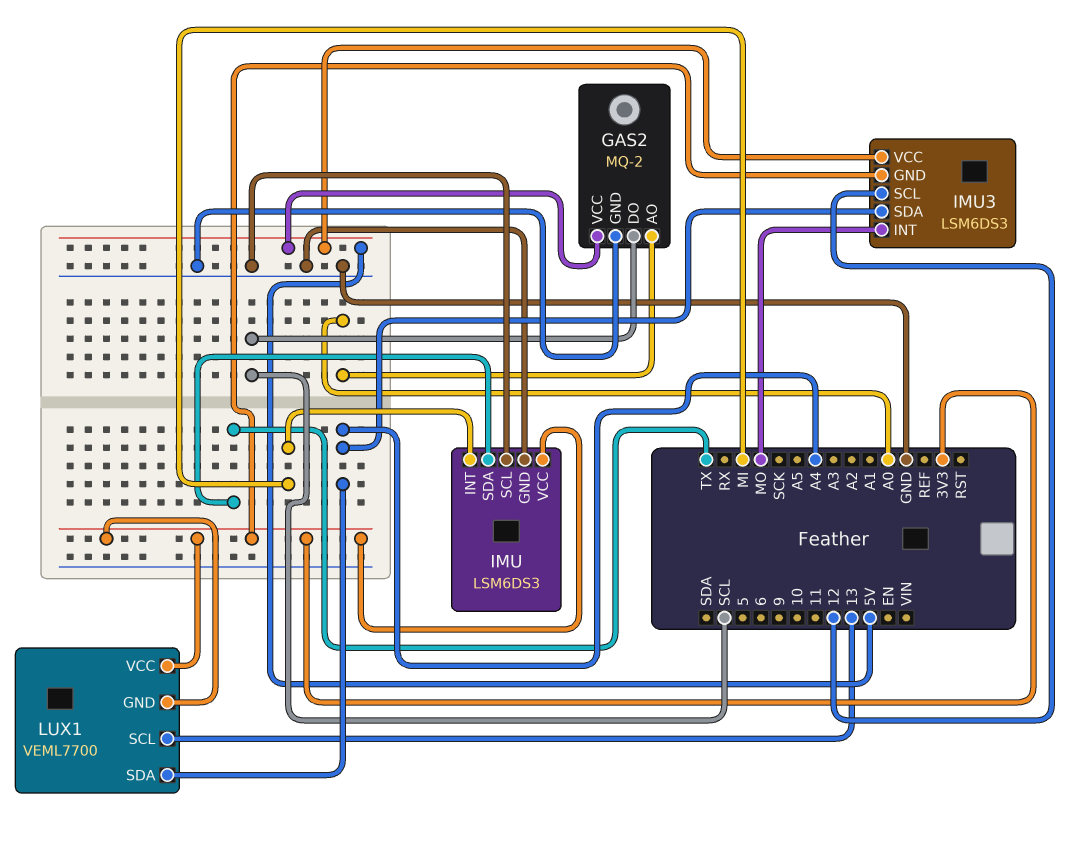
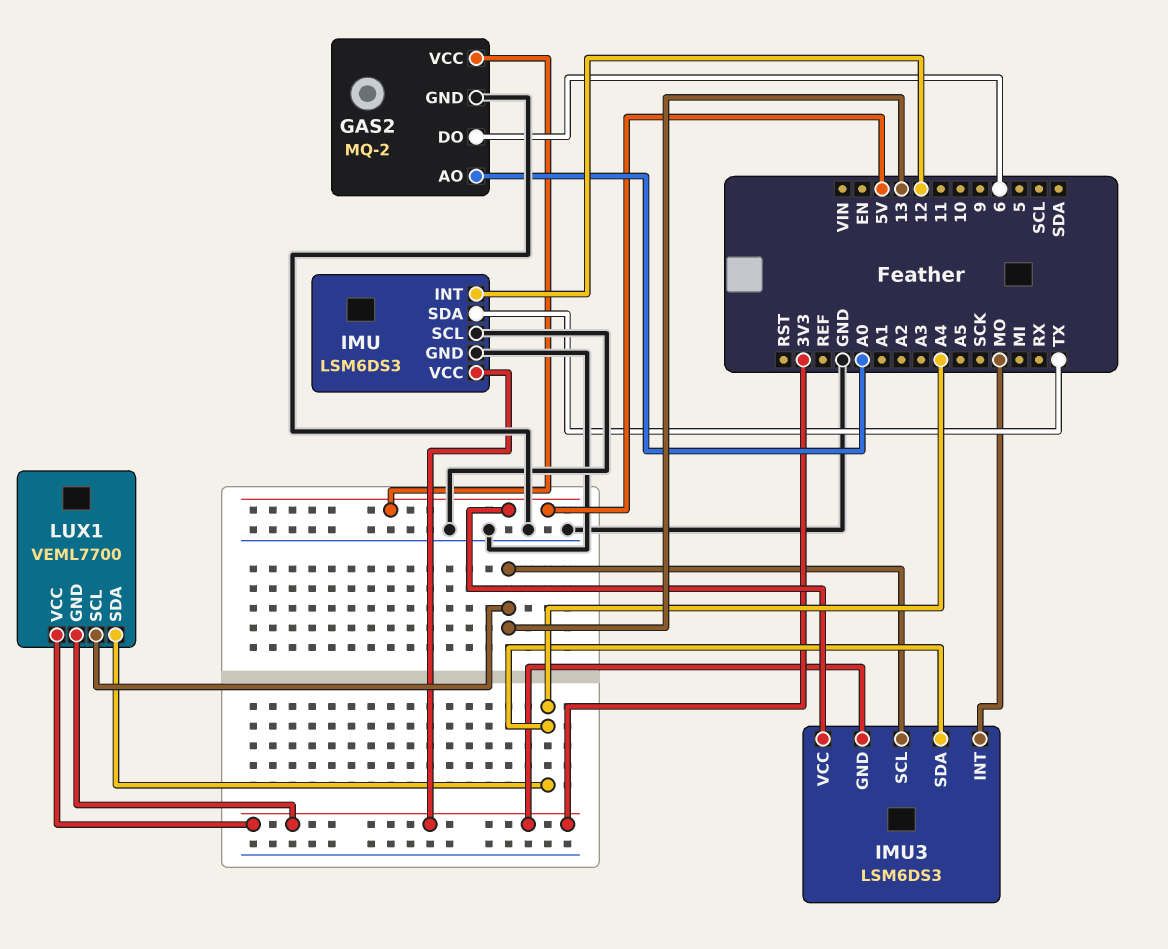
GAS2 pin DO: SCL -> 6
IMU pin INT: MI -> 12
IMU3 pin SCL: 12 -> 13

